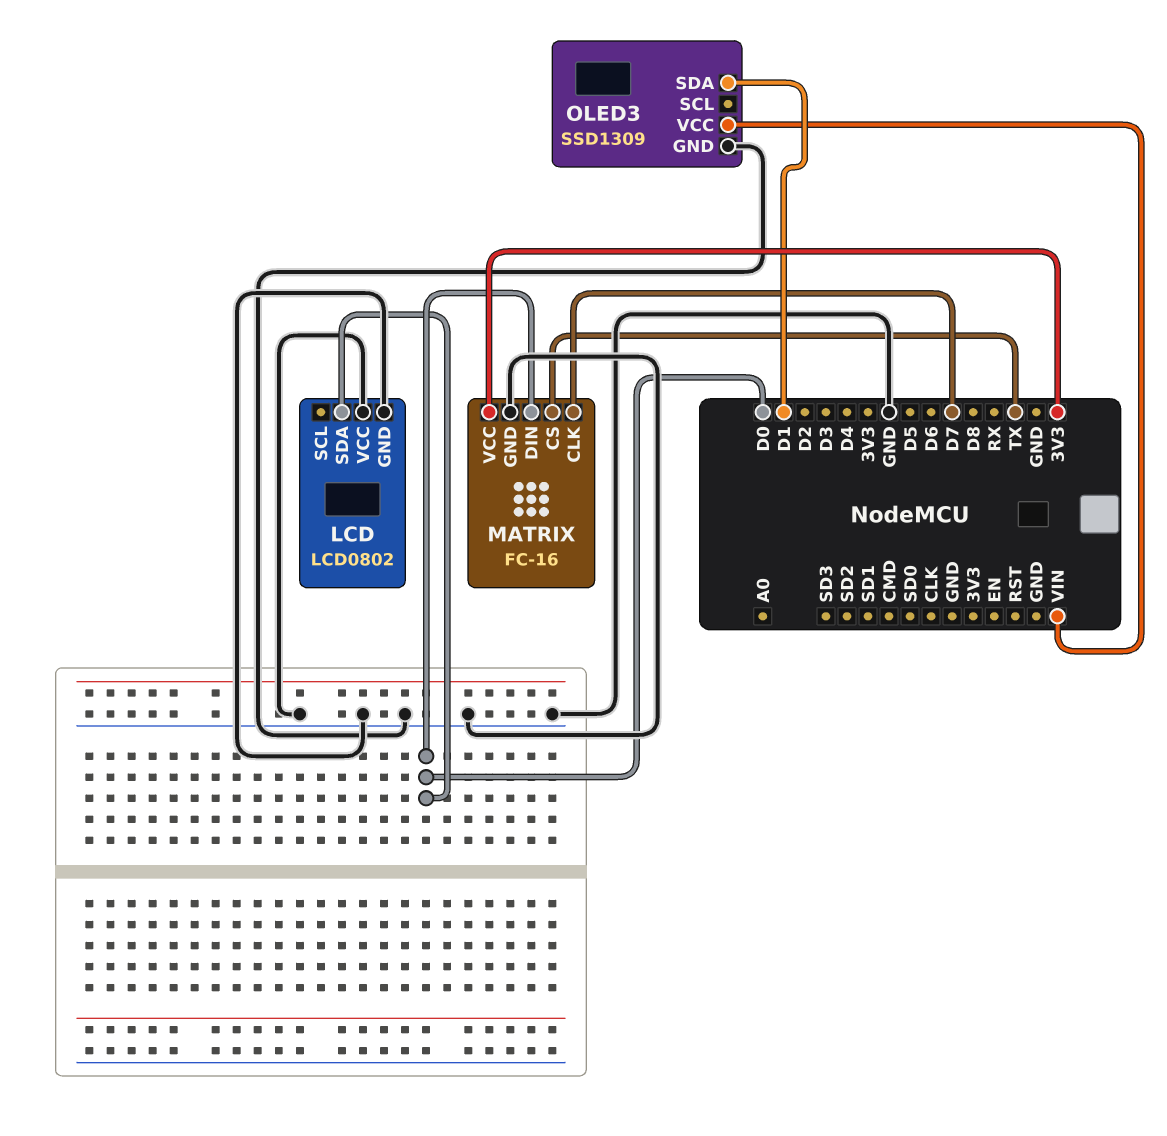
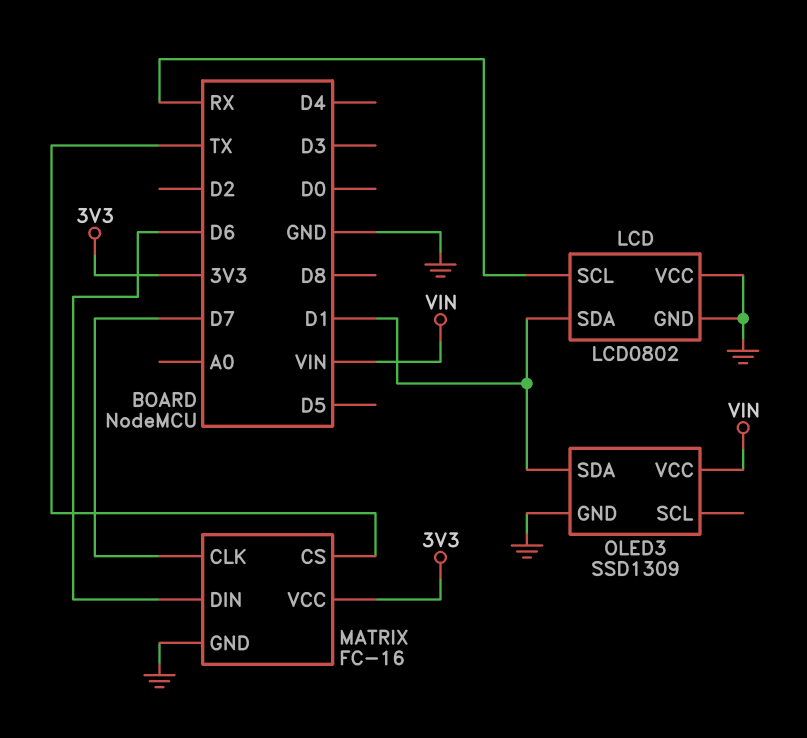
LCD pin SCL: none -> RX
LCD pin SDA: D0 -> D1
MATRIX pin DIN: D0 -> D6

